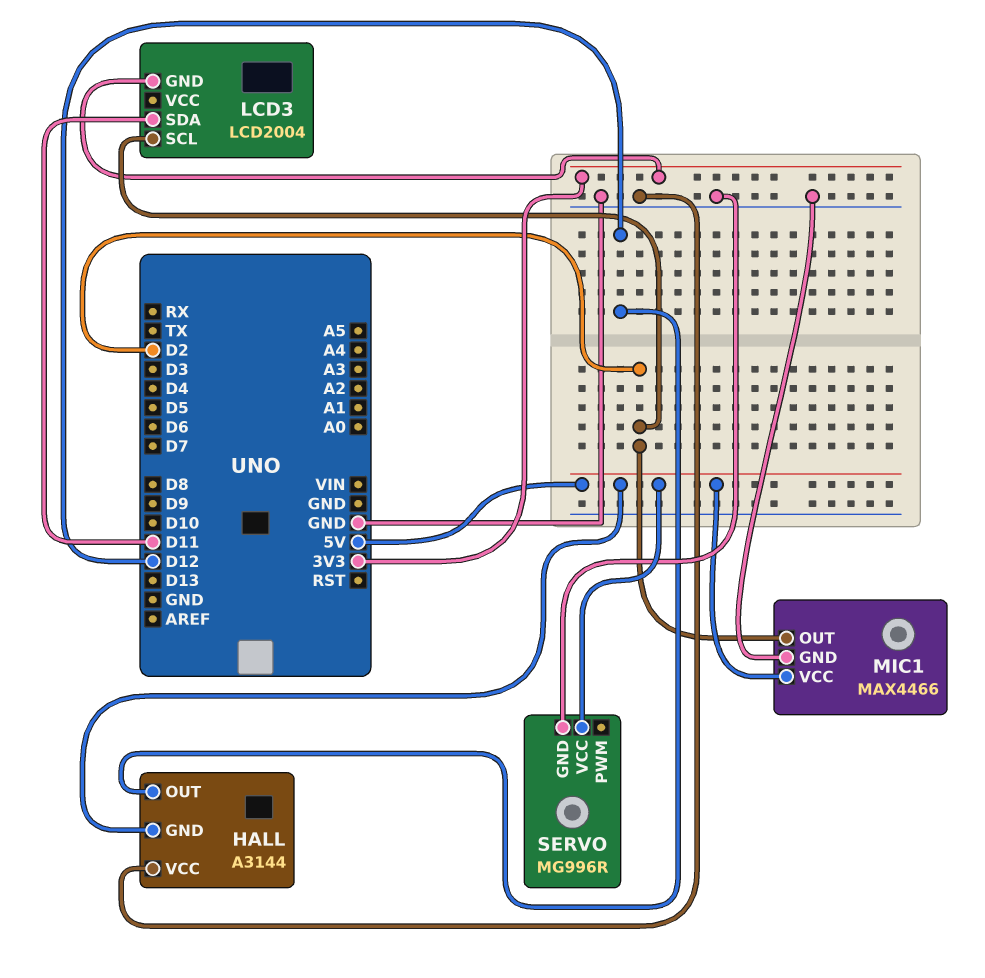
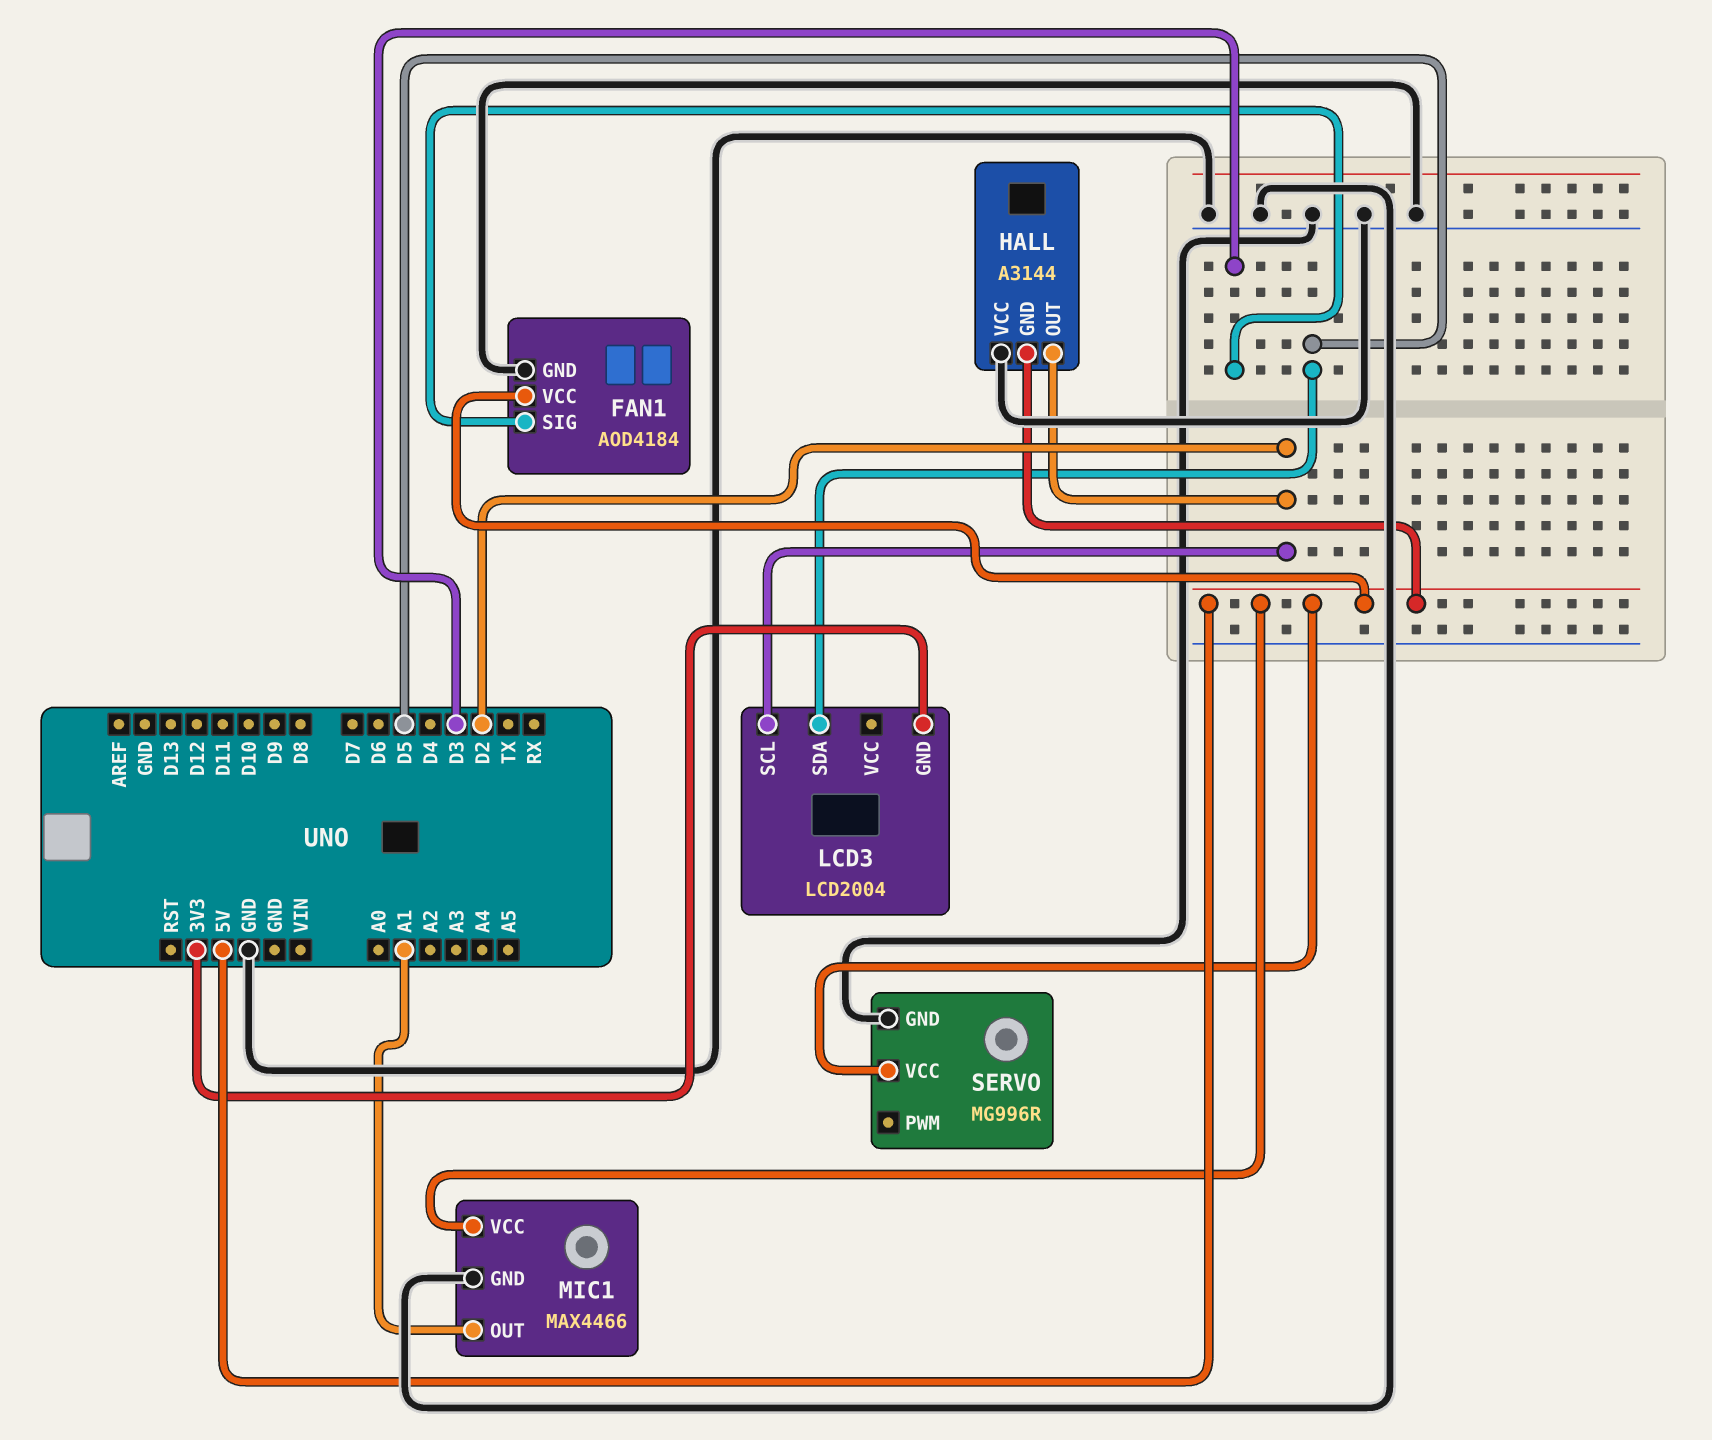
FAN1: none -> AOD4184
FAN1 pin GND: none -> GND
FAN1 pin SIG: none -> D3
FAN1 pin VCC: none -> 5V
HALL pin OUT: D12 -> D2
LCD3 pin SDA: D11 -> D5
MIC1 pin OUT: D2 -> A1

